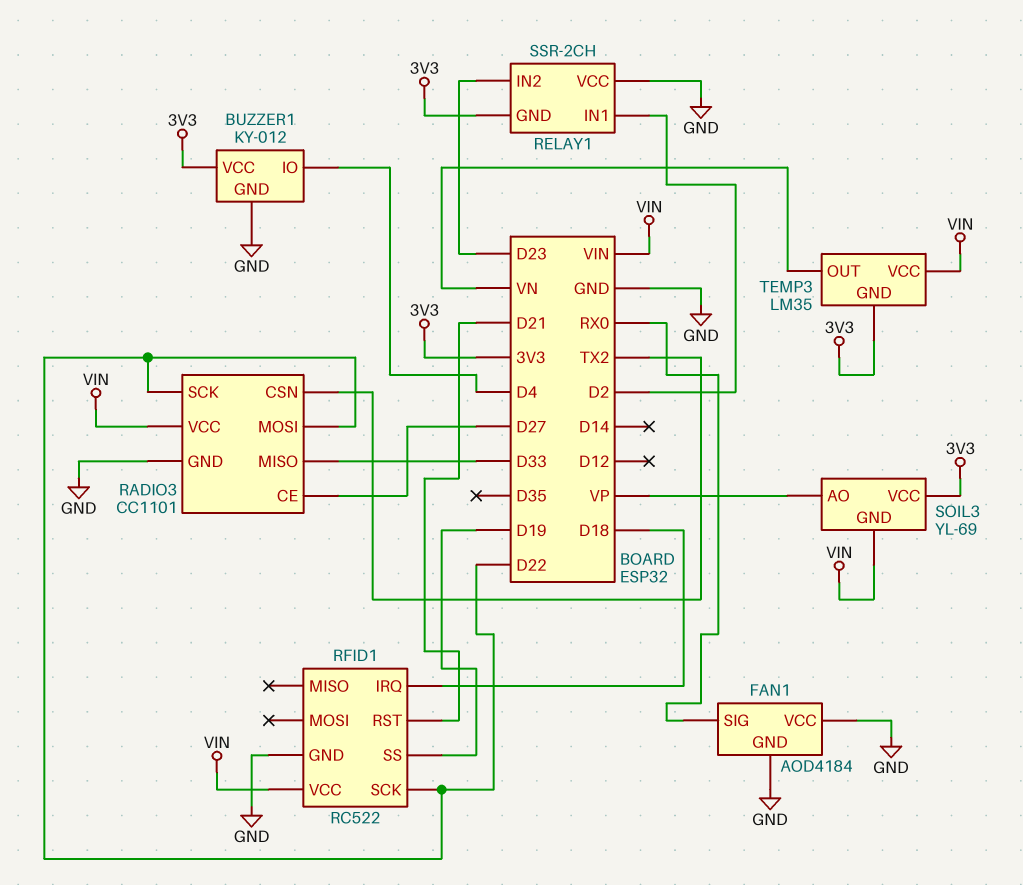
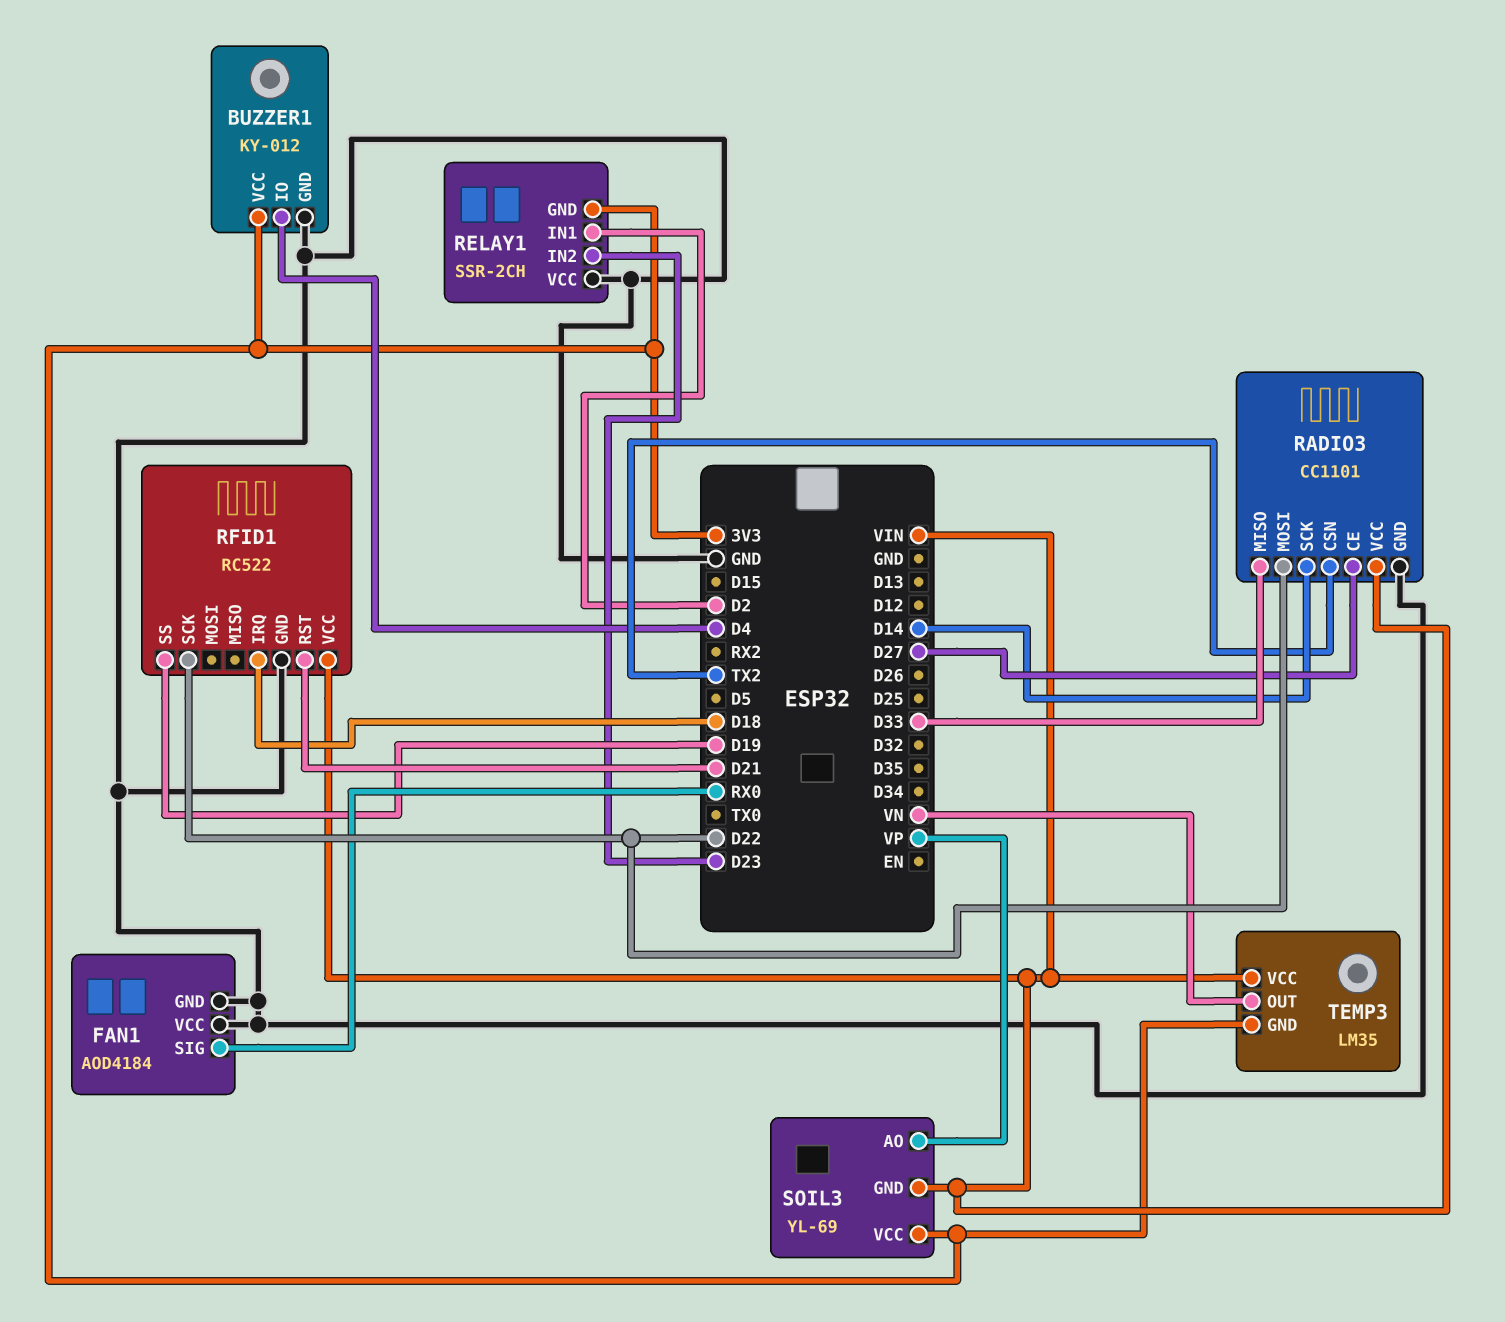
RADIO3 pin SCK: D22 -> D14

